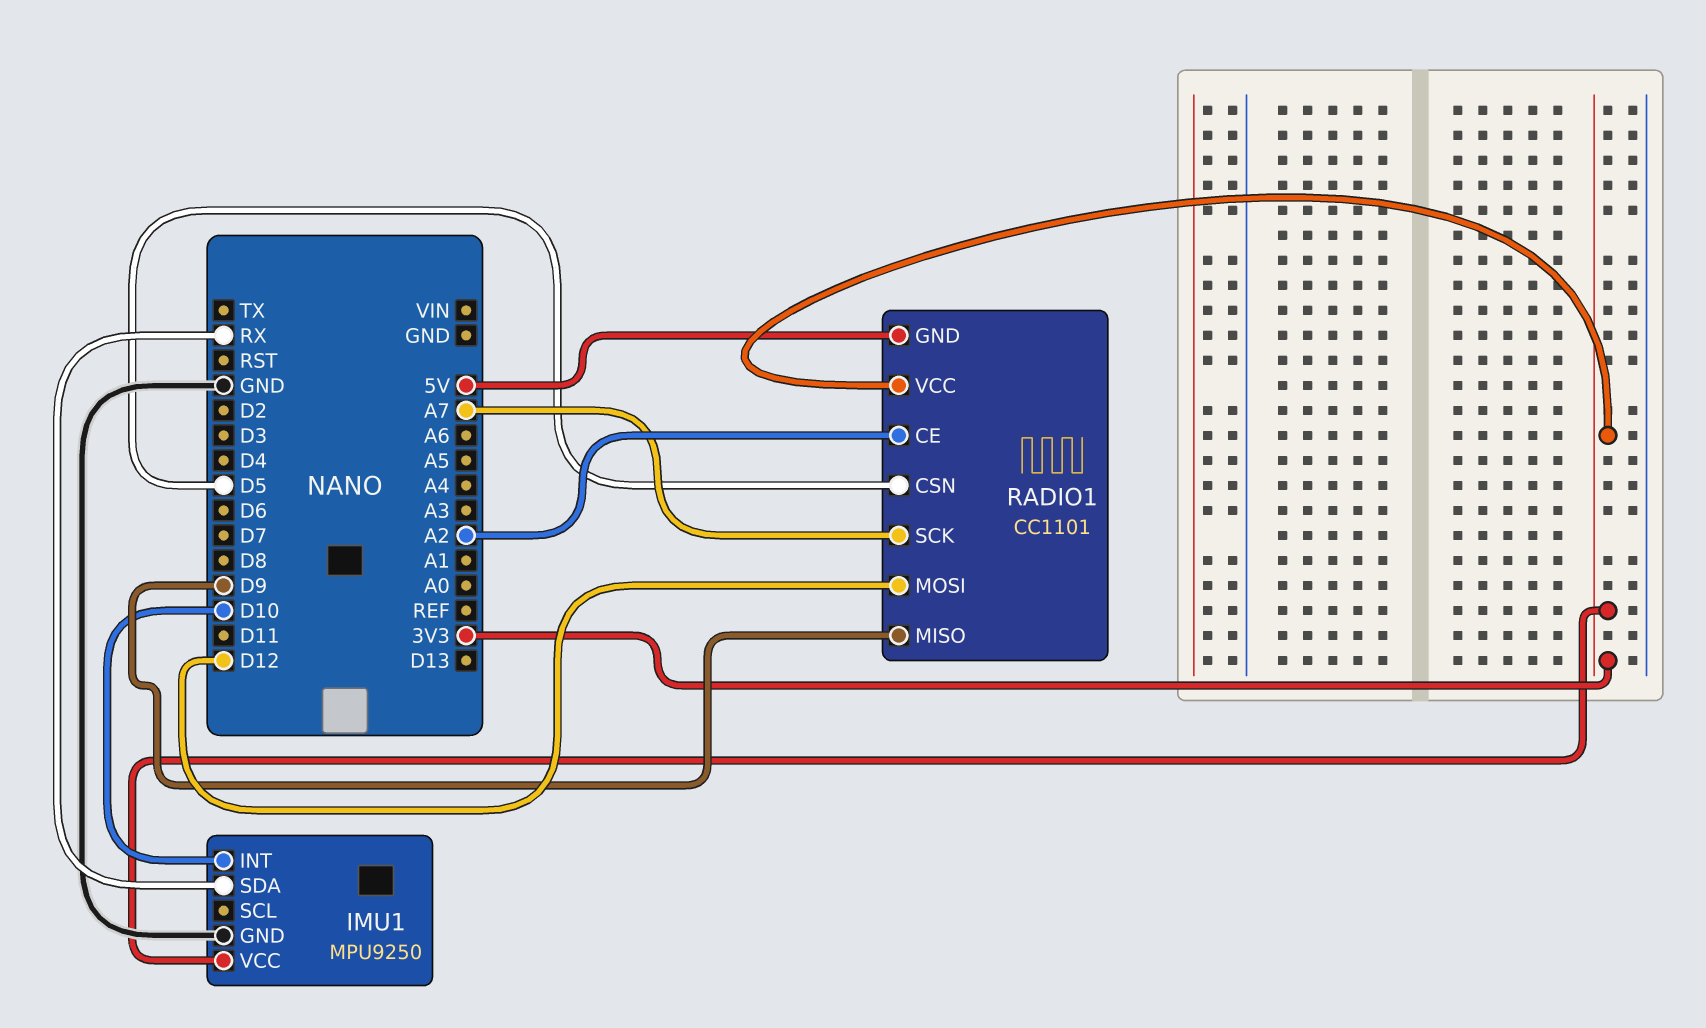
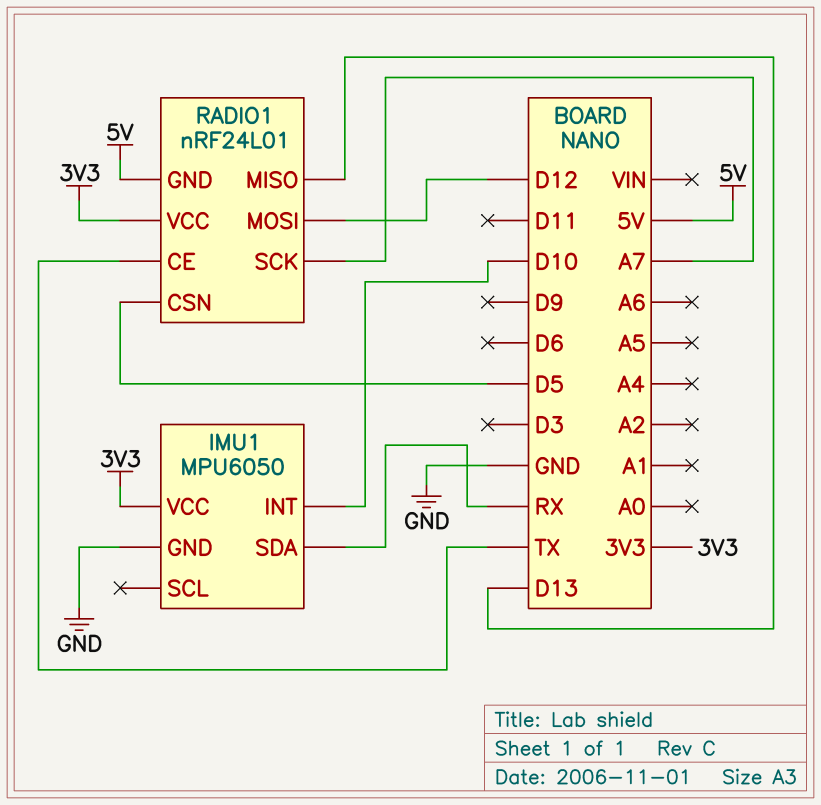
IMU1: MPU9250 -> MPU6050
RADIO1: CC1101 -> nRF24L01
RADIO1 pin CE: A2 -> TX
RADIO1 pin MISO: D9 -> D13

